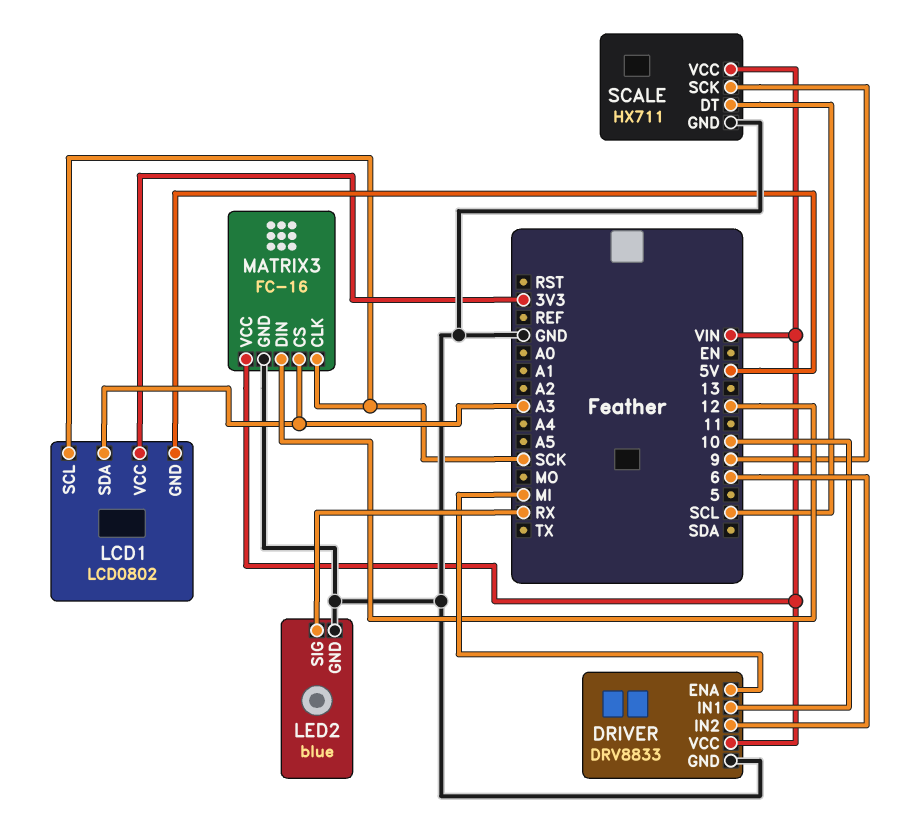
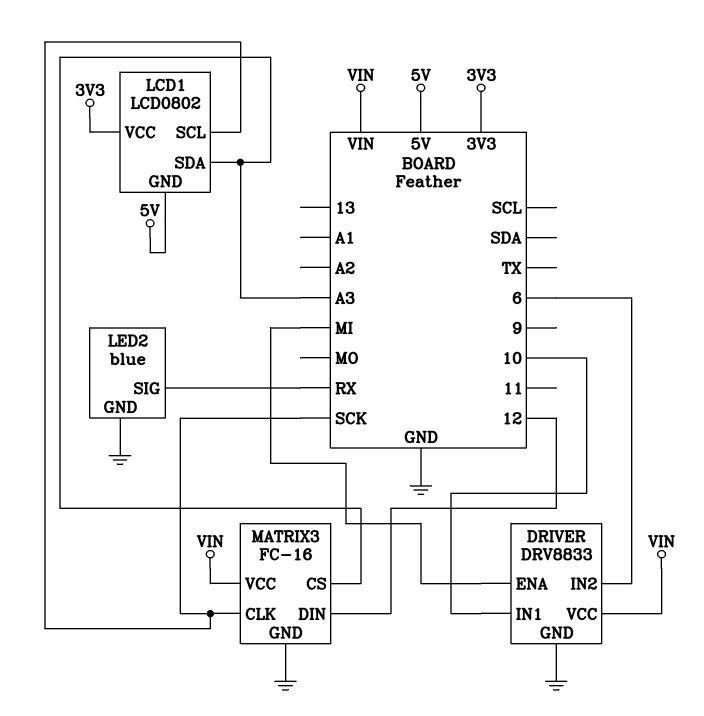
SCALE: HX711 -> none
SCALE pin DT: SCL -> none
SCALE pin GND: GND -> none
SCALE pin SCK: 9 -> none
SCALE pin VCC: VIN -> none

